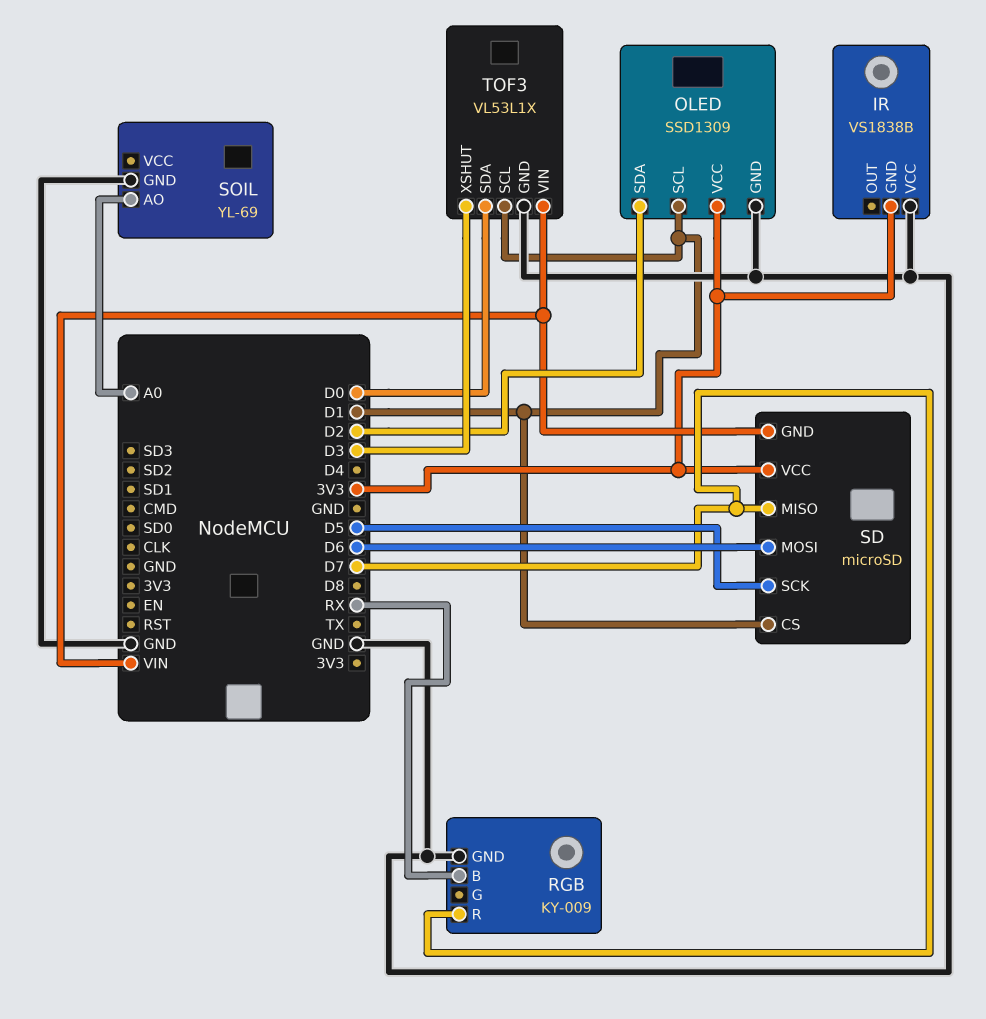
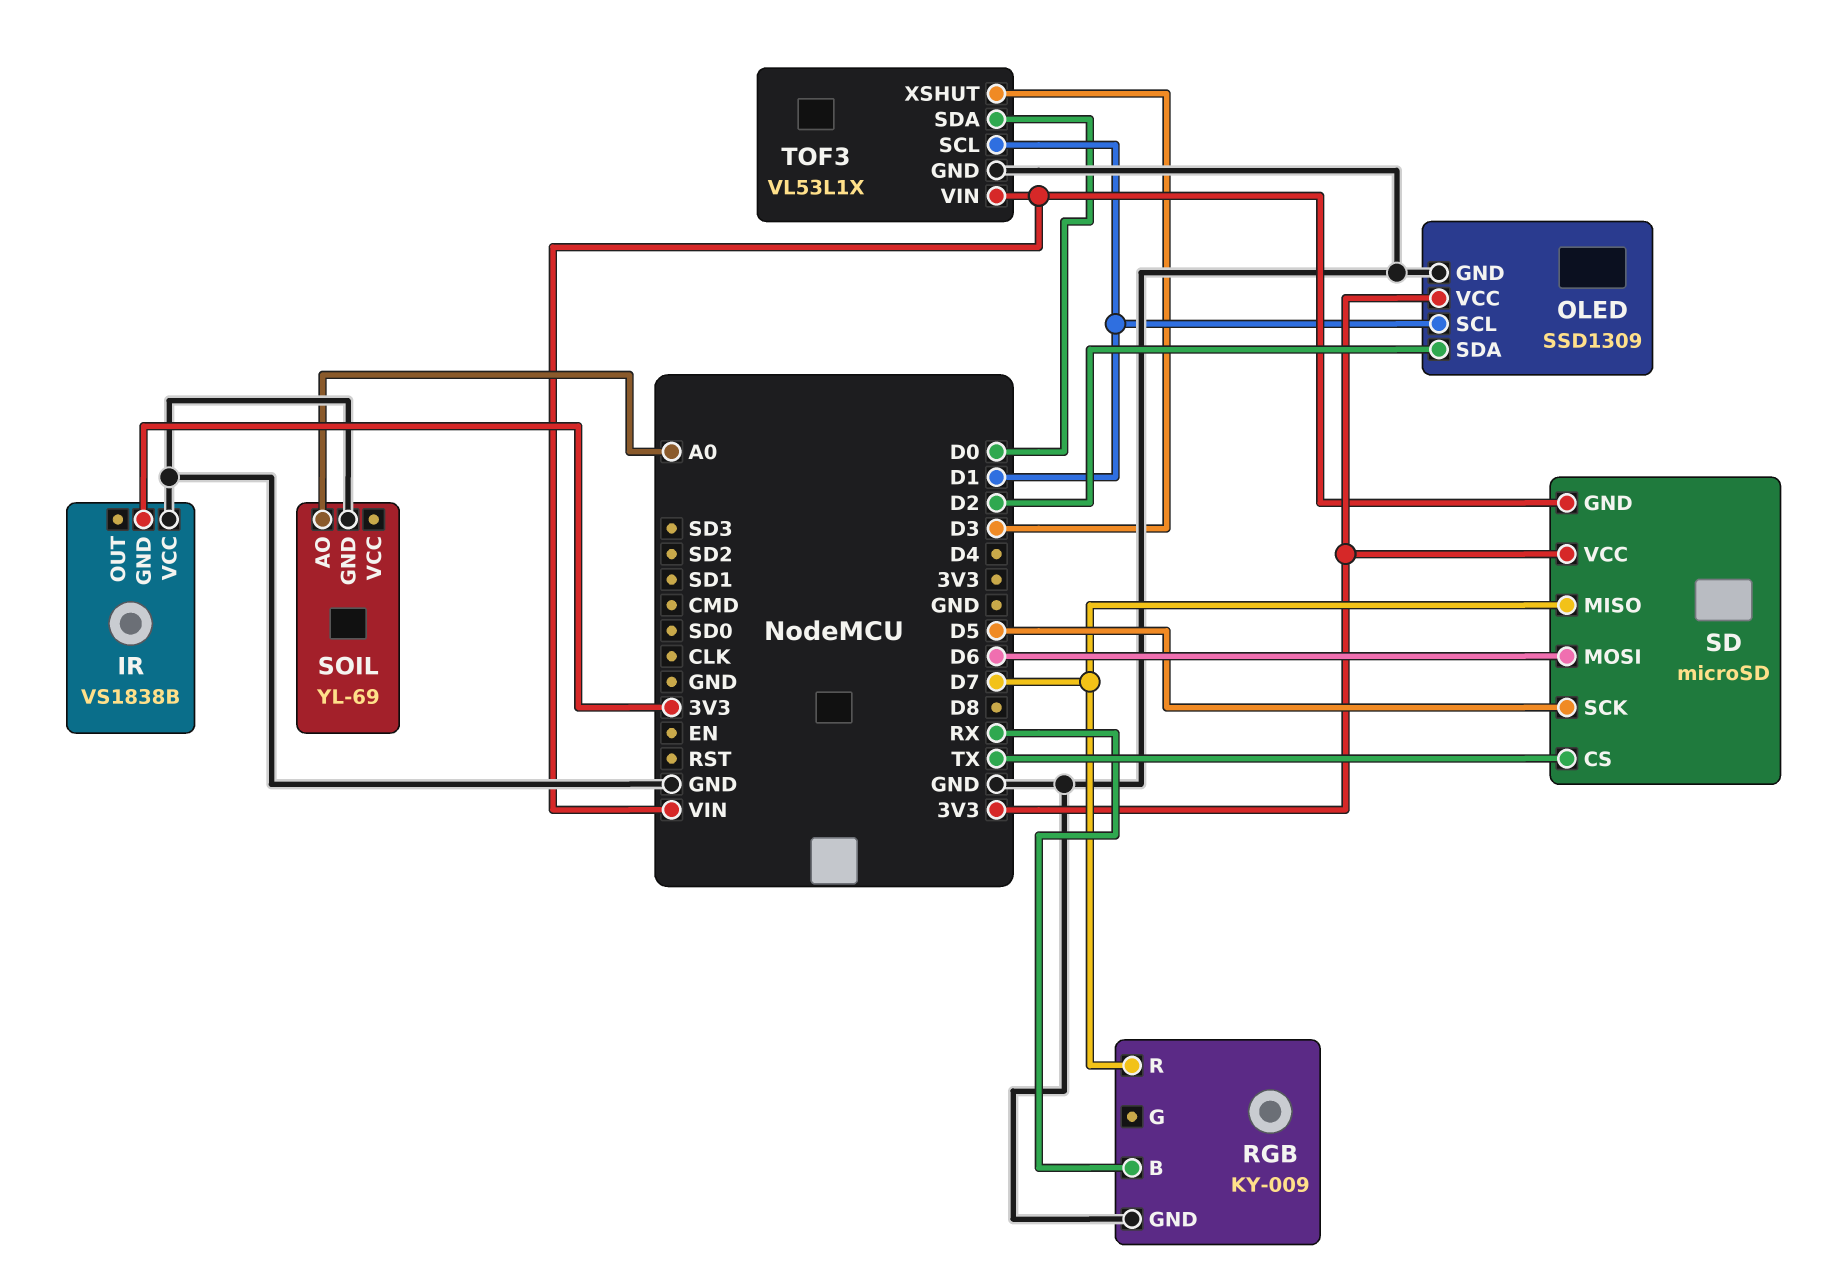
SD pin CS: D1 -> TX

